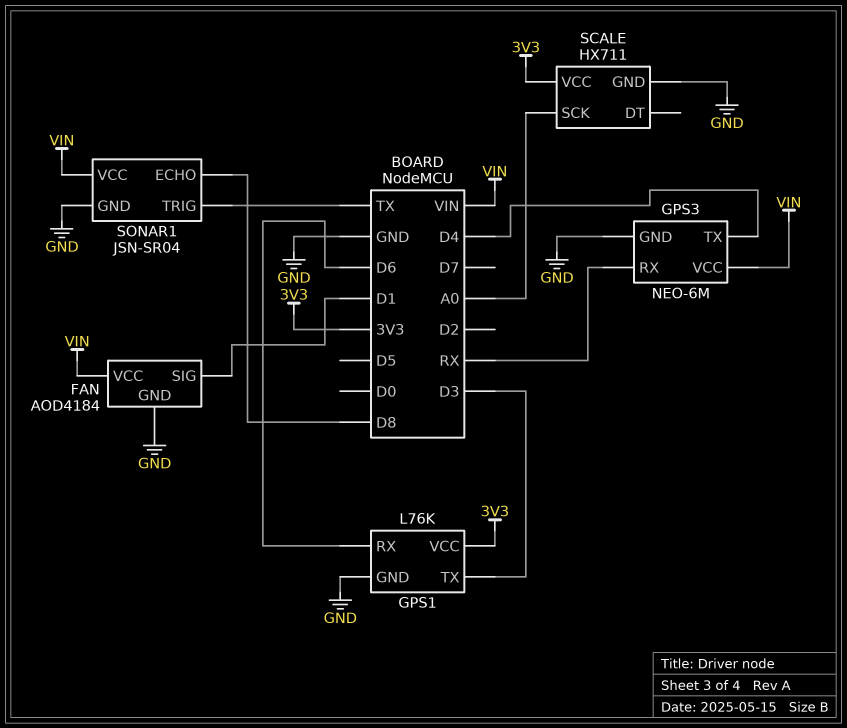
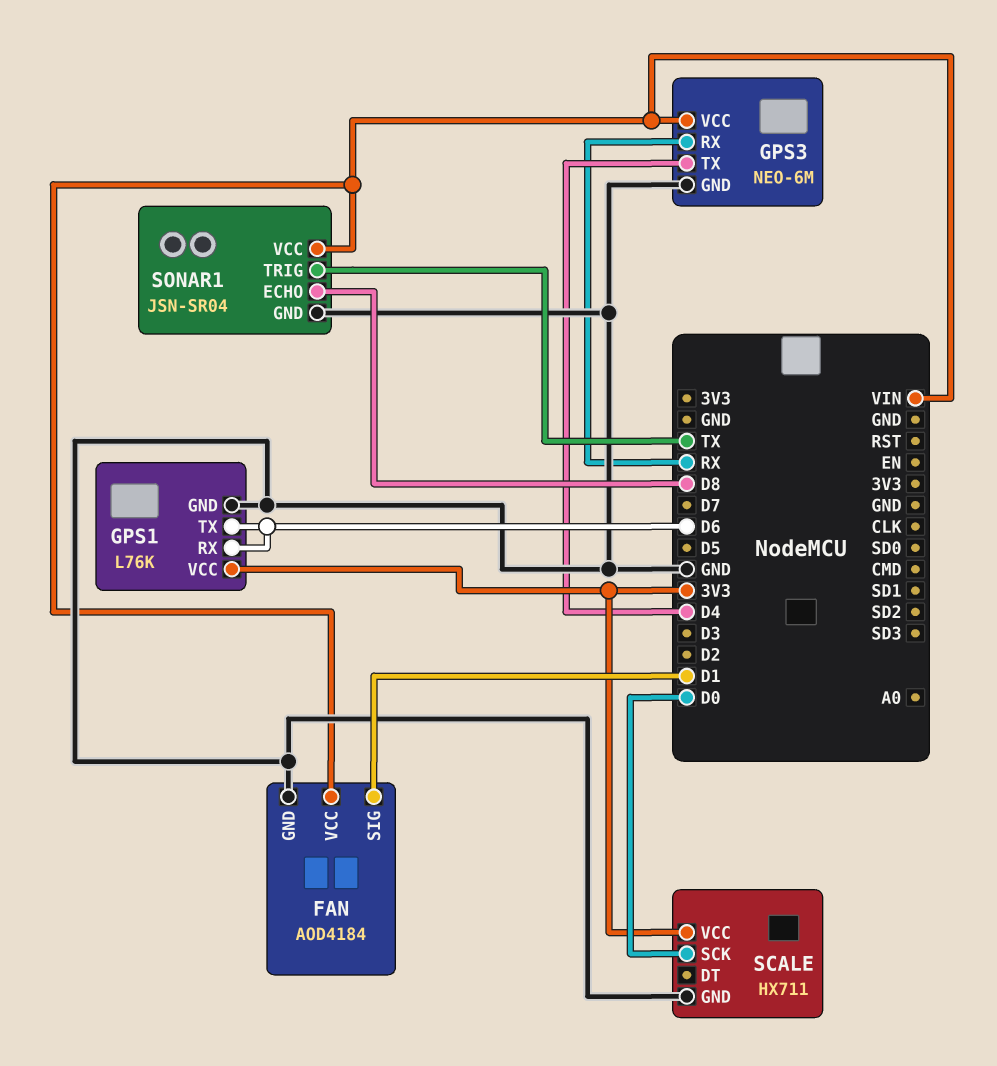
GPS1 pin TX: D3 -> D6
SCALE pin SCK: A0 -> D0

